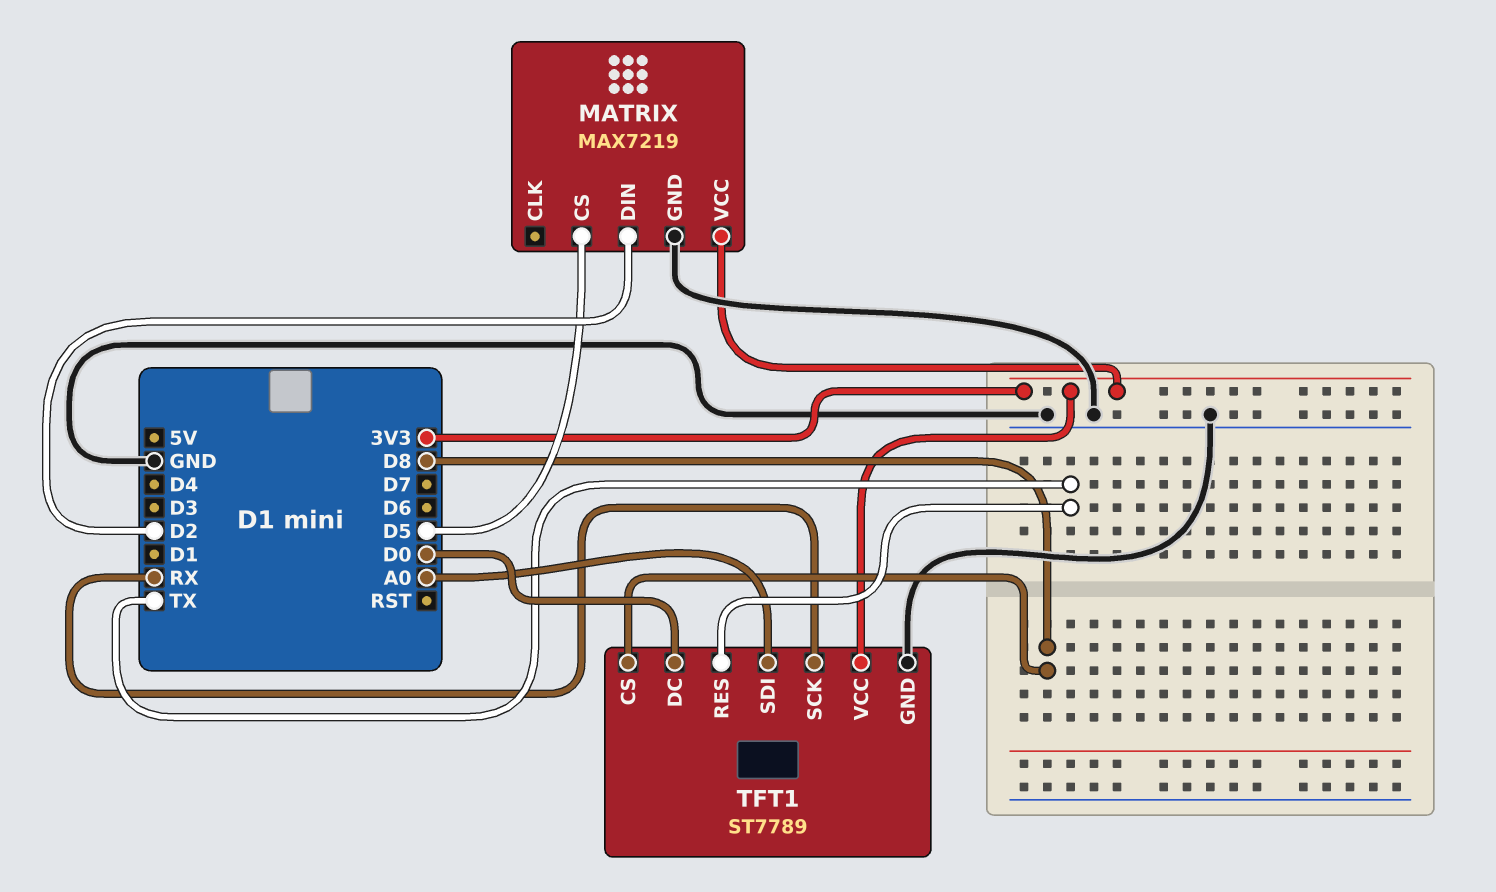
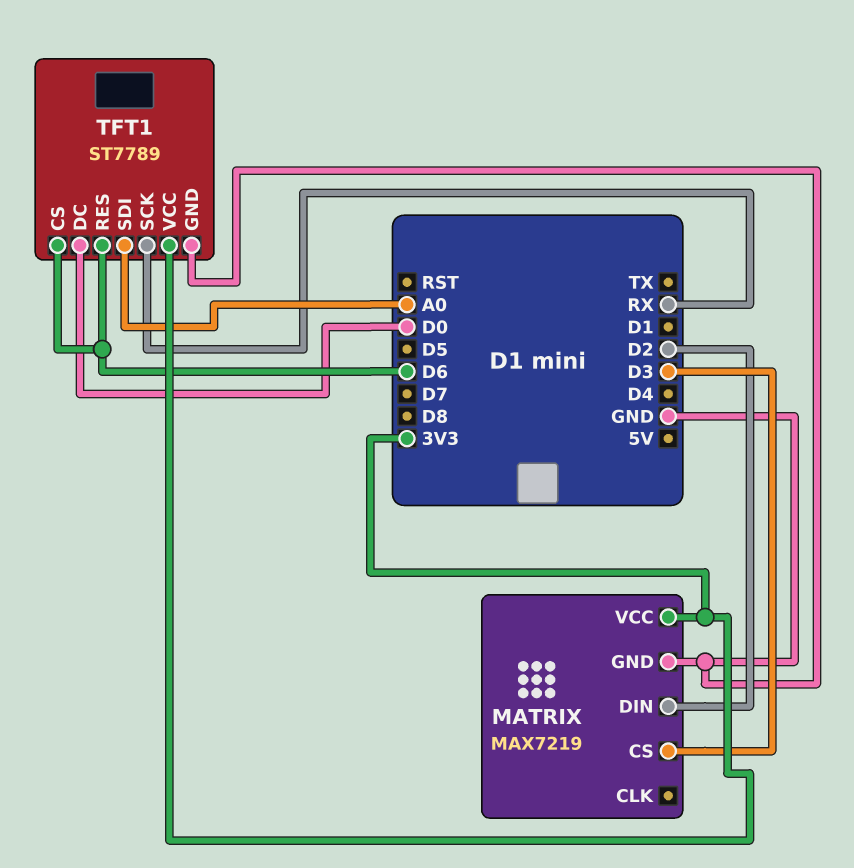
MATRIX pin CS: D5 -> D3
TFT1 pin CS: D8 -> D6
TFT1 pin RES: TX -> D6

